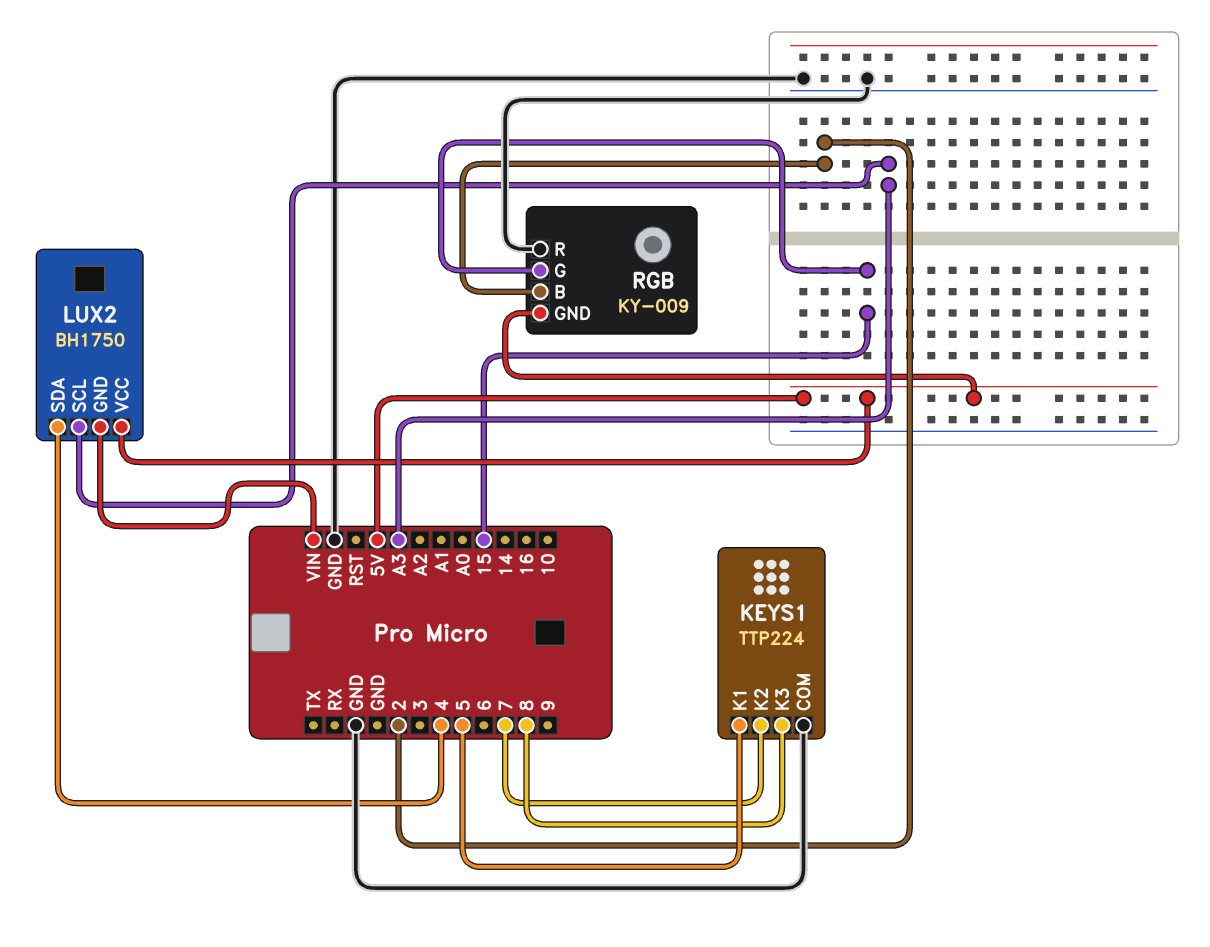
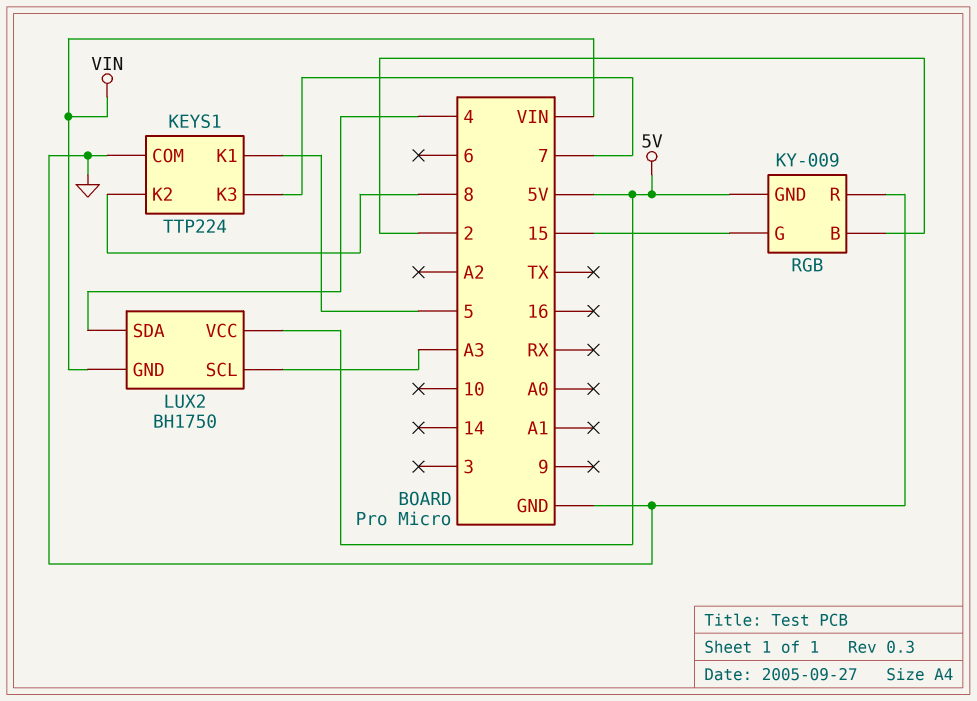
KEYS1 pin K2: 7 -> 8
KEYS1 pin K3: 8 -> 7

